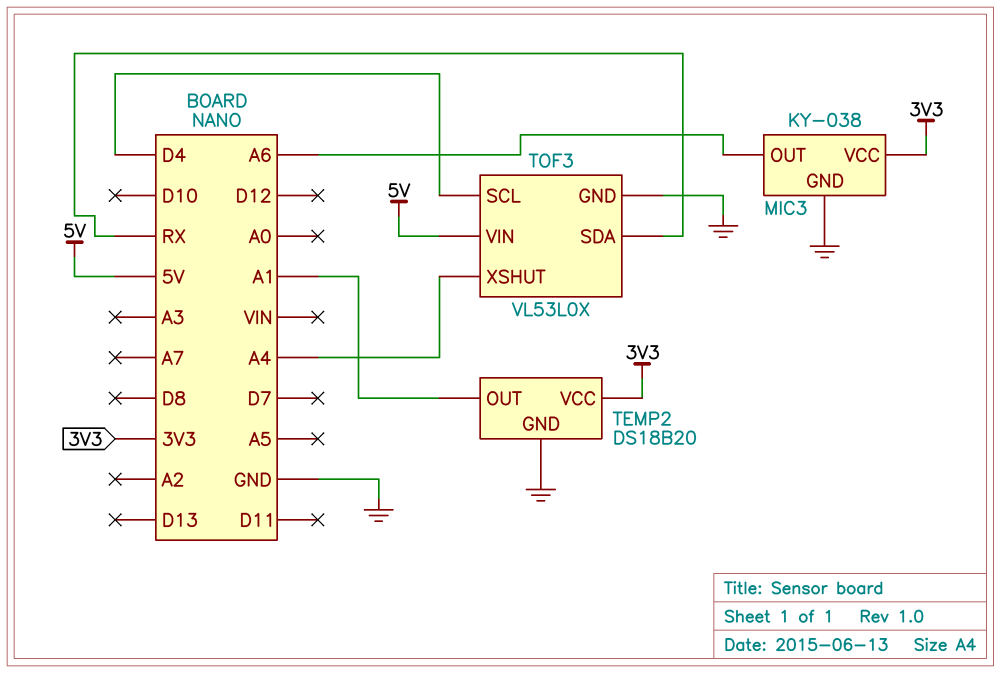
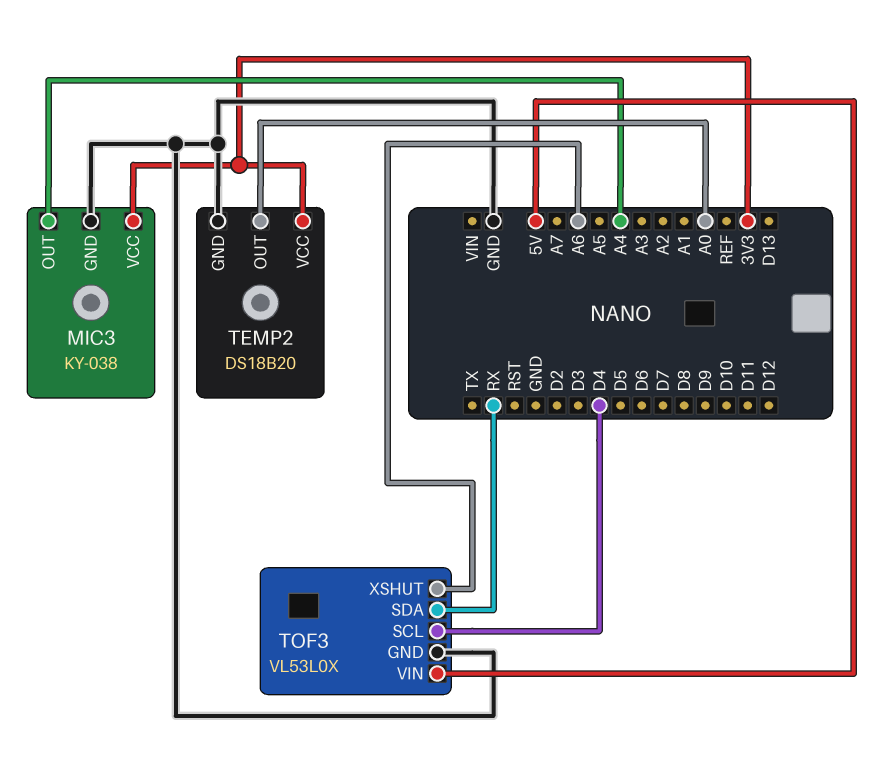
MIC3 pin OUT: A6 -> A4
TEMP2 pin OUT: A1 -> A0
TOF3 pin XSHUT: A4 -> A6

